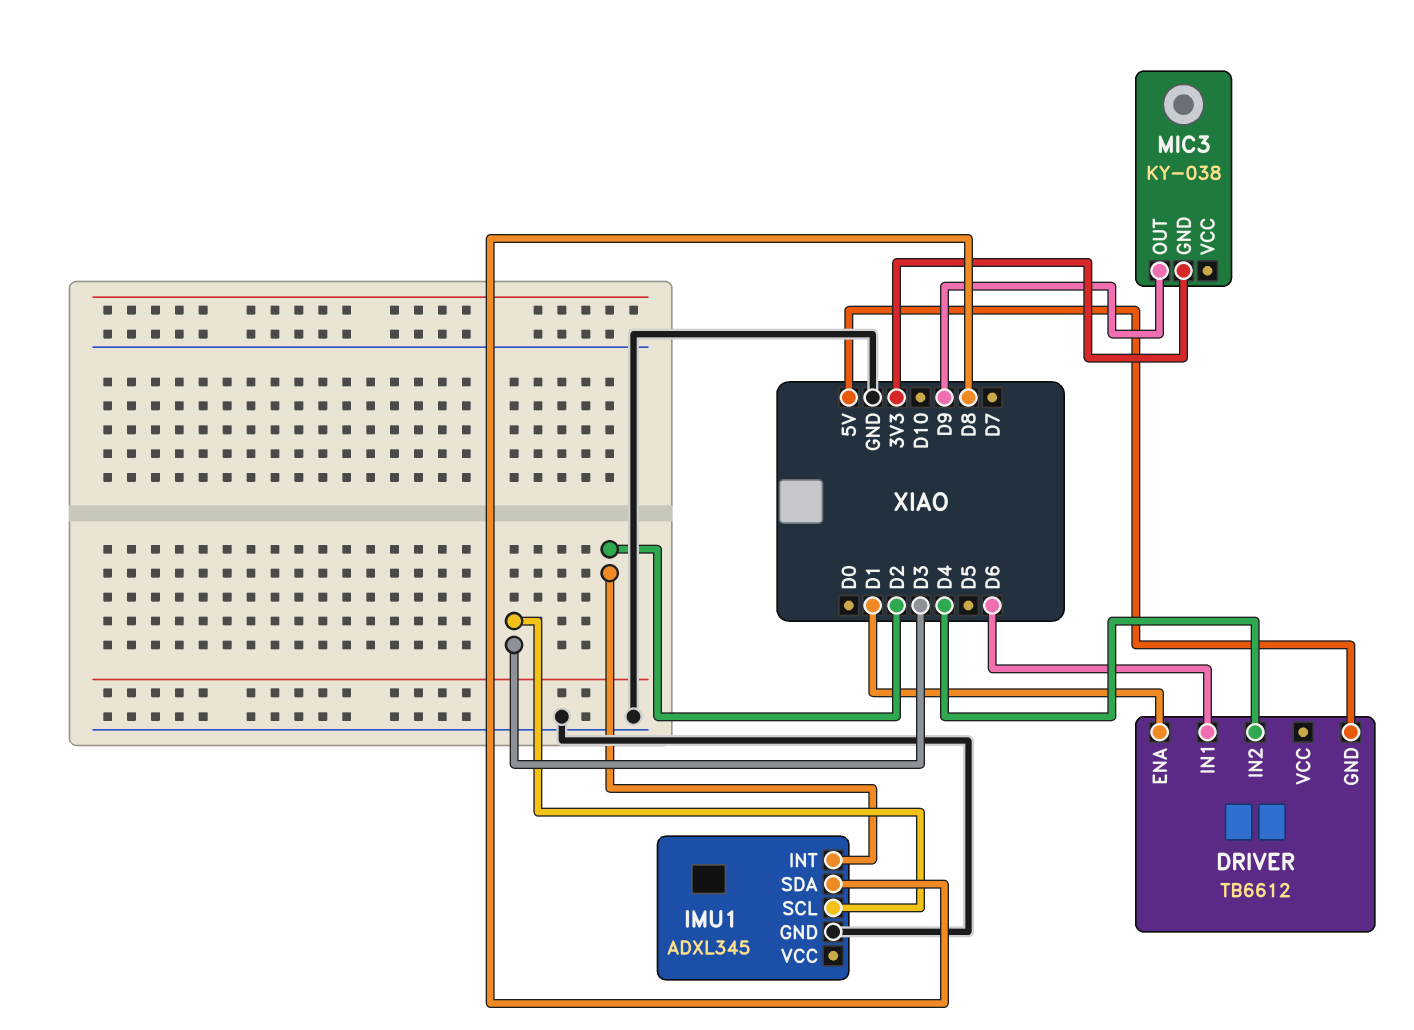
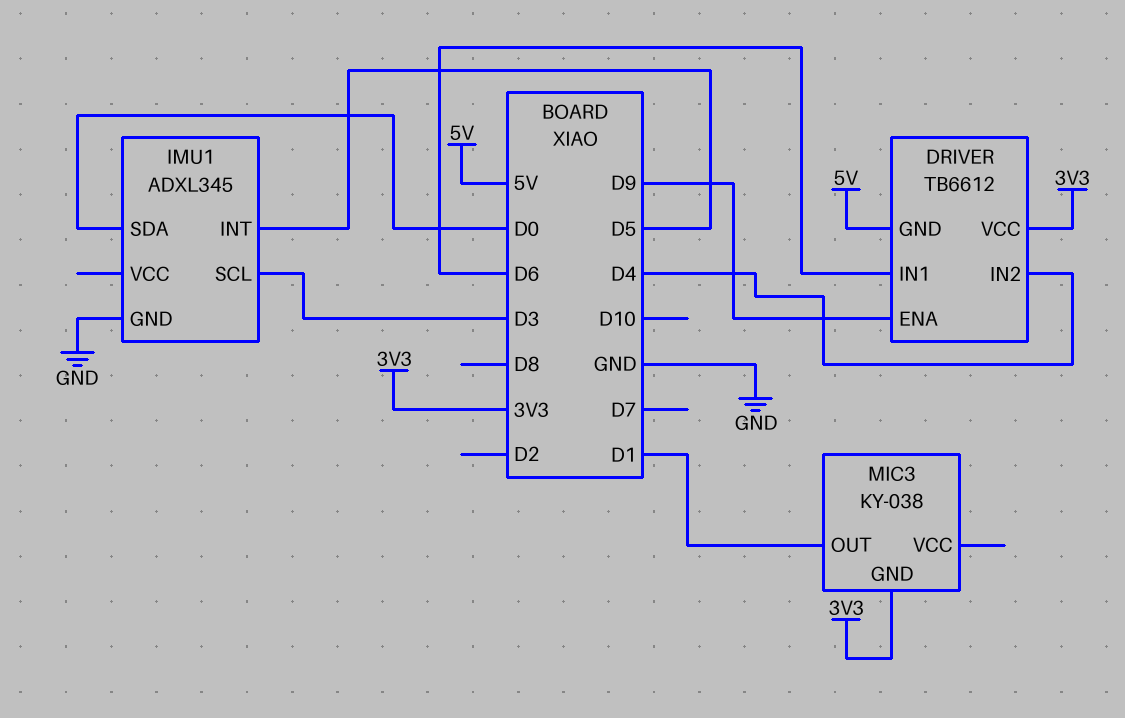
DRIVER pin ENA: D1 -> D9
DRIVER pin VCC: none -> 3V3
IMU1 pin INT: D2 -> D5
IMU1 pin SDA: D8 -> D0
MIC3 pin OUT: D9 -> D1

